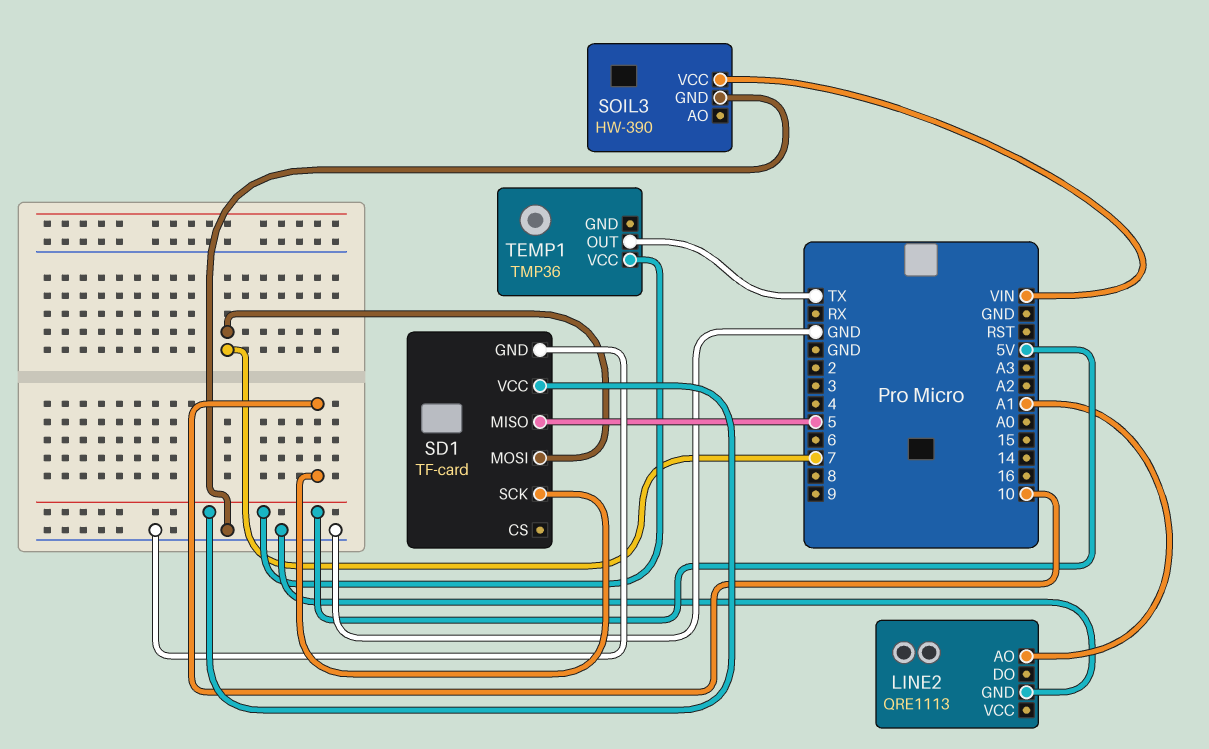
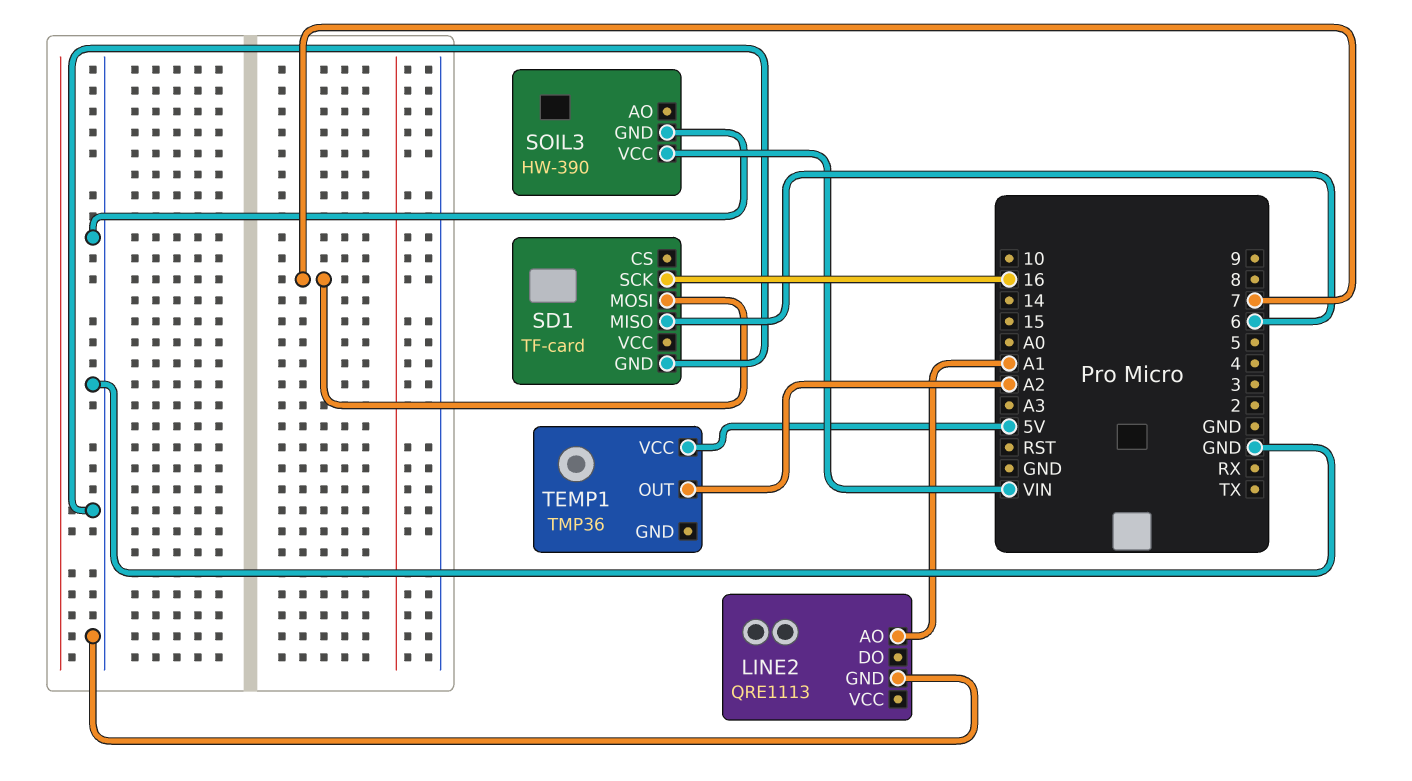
SD1 pin MISO: 5 -> 6
SD1 pin SCK: 10 -> 16
SD1 pin VCC: 5V -> none
TEMP1 pin OUT: TX -> A2

